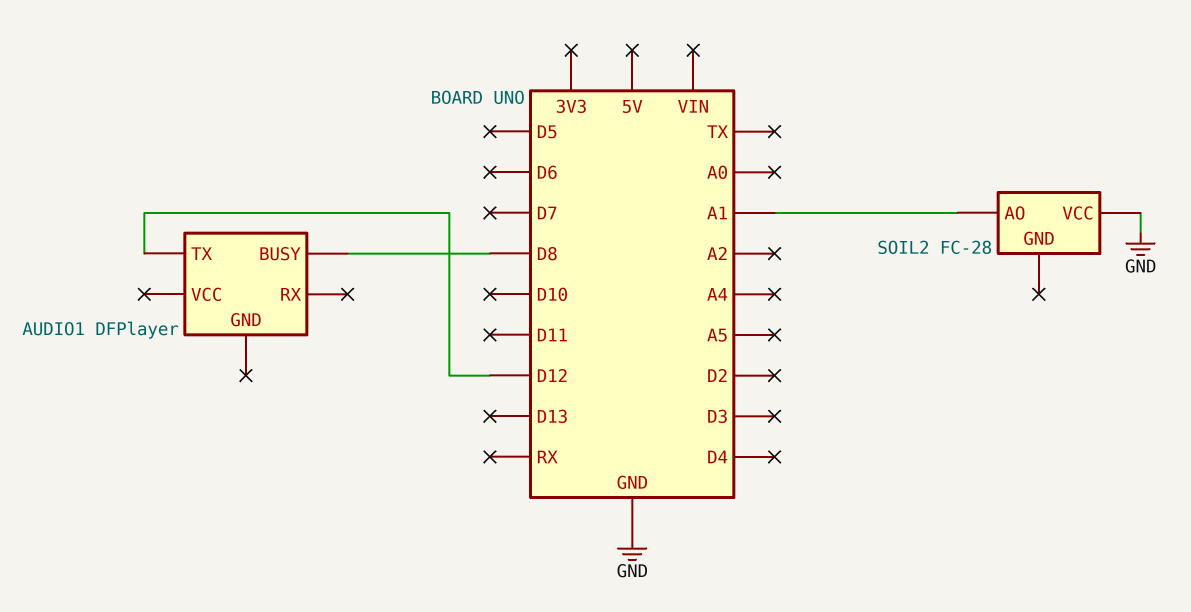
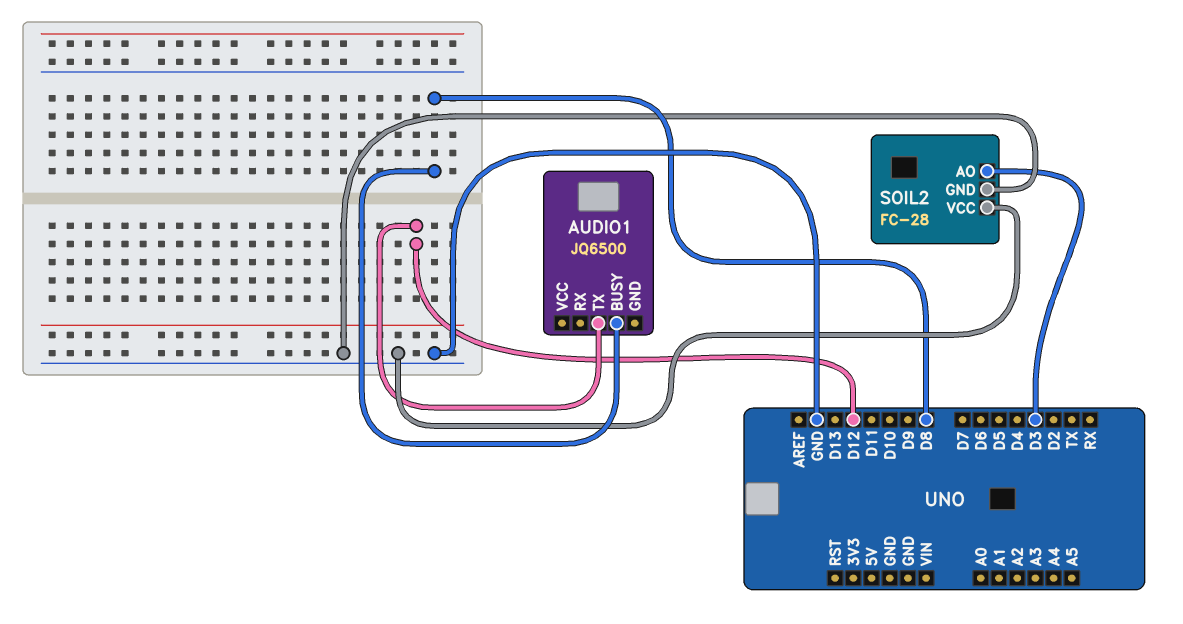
AUDIO1: DFPlayer -> JQ6500
SOIL2 pin AO: A1 -> D3
SOIL2 pin GND: none -> GND

